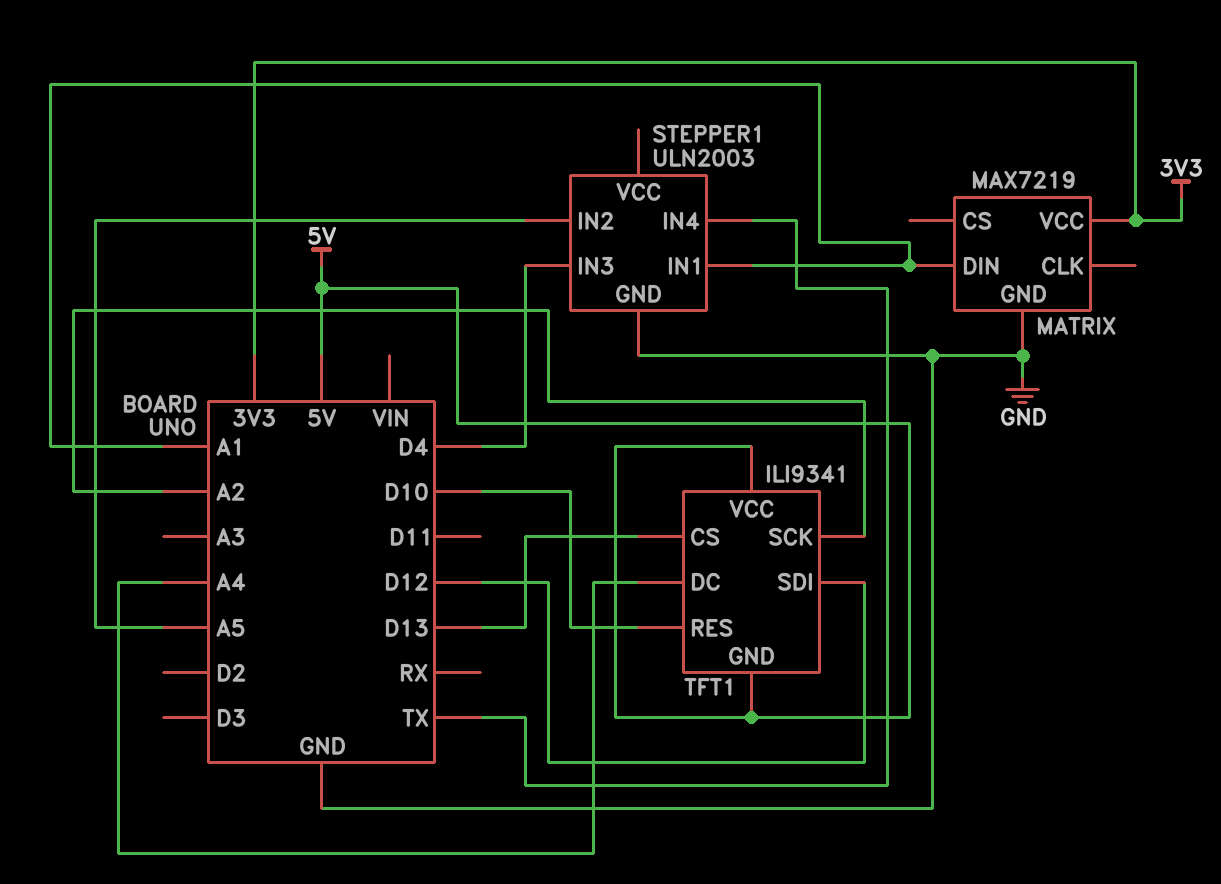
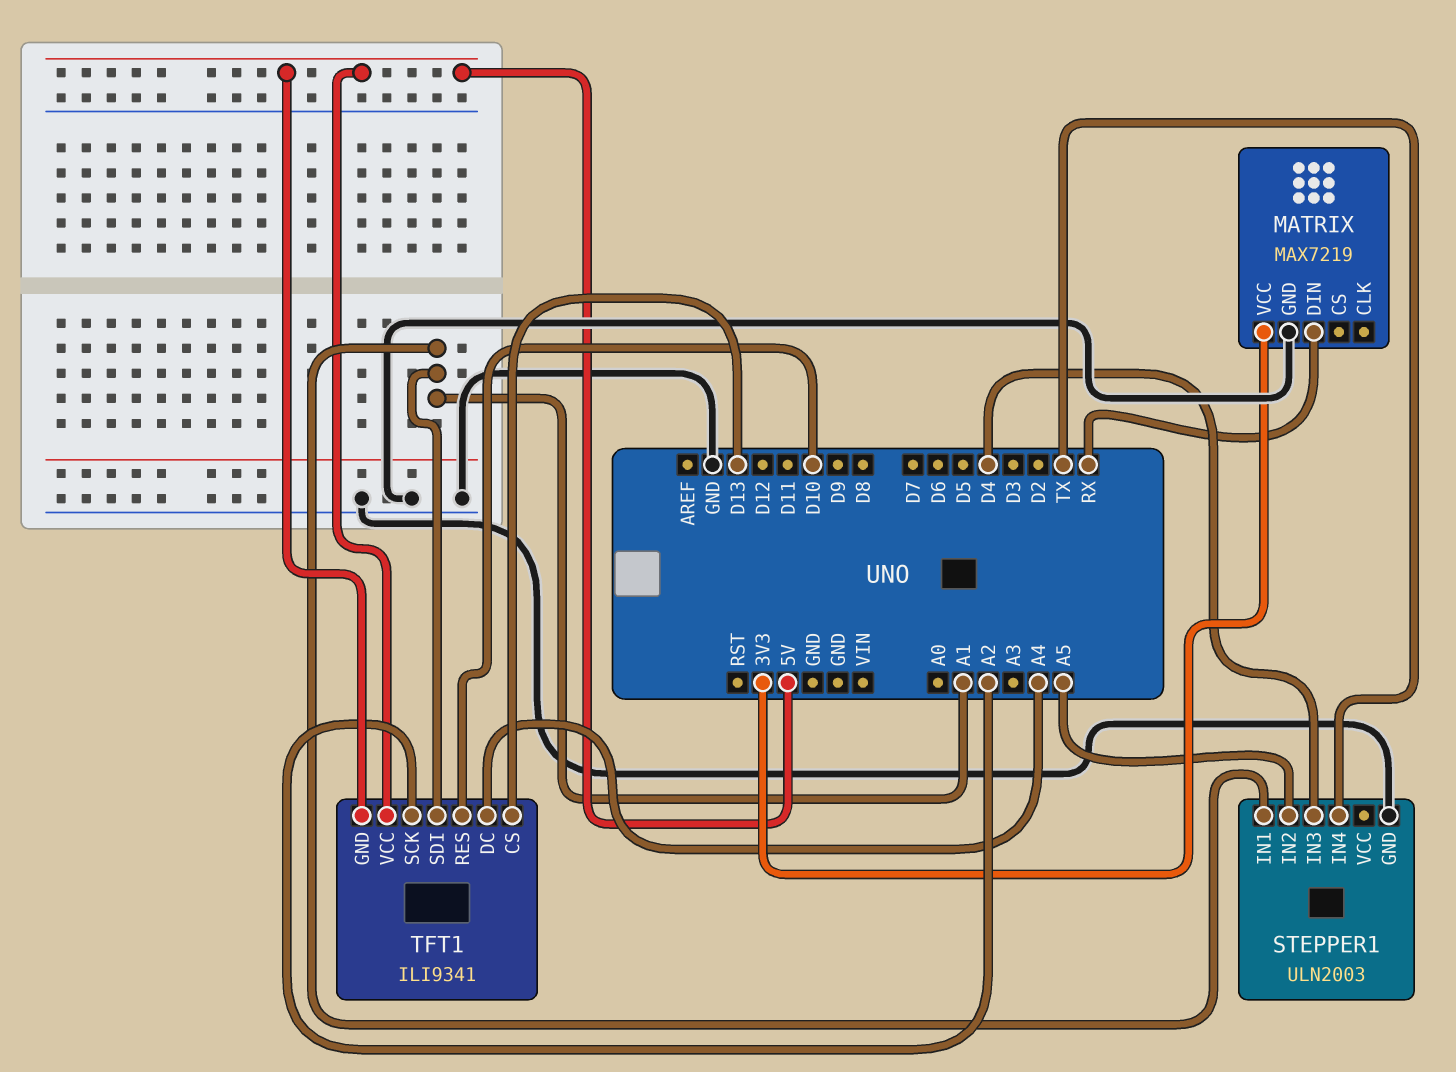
MATRIX pin DIN: A1 -> RX
TFT1 pin SDI: D12 -> A1

